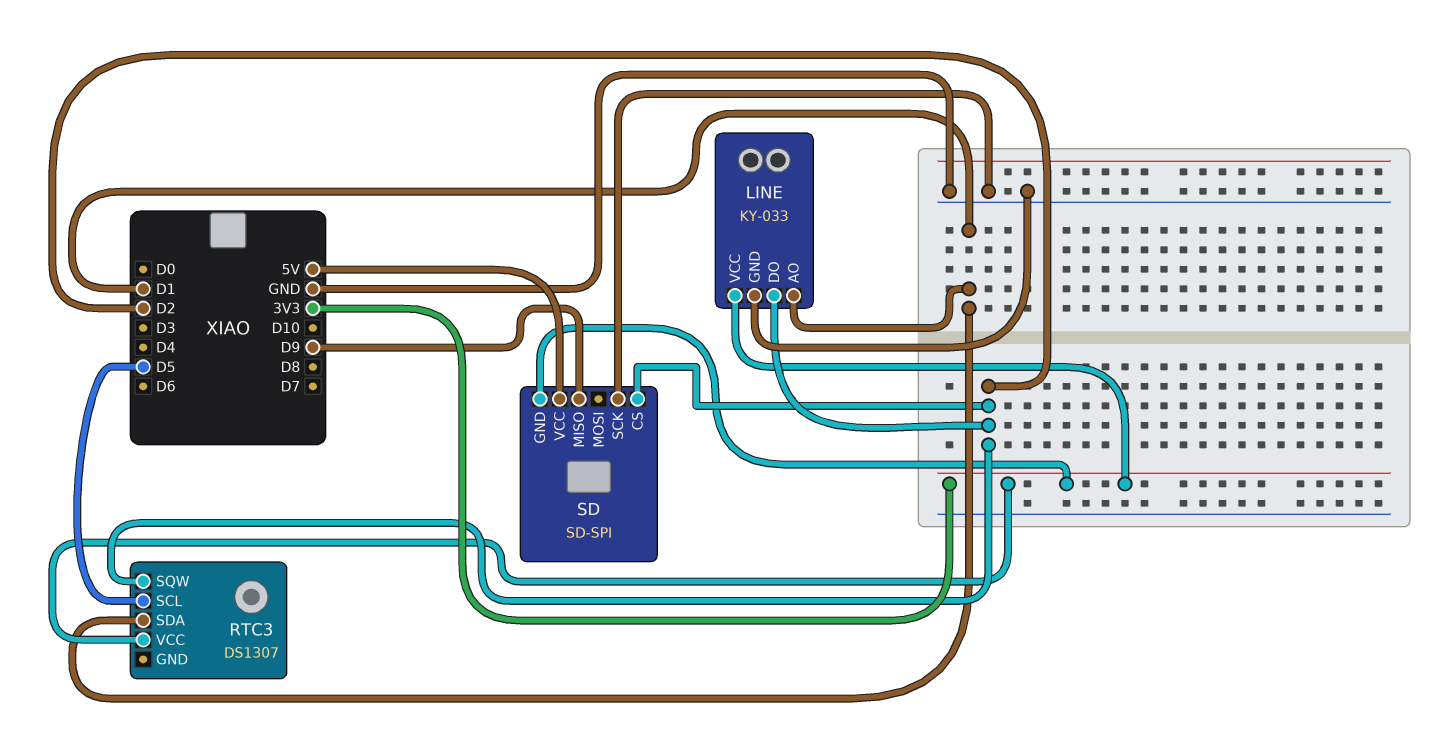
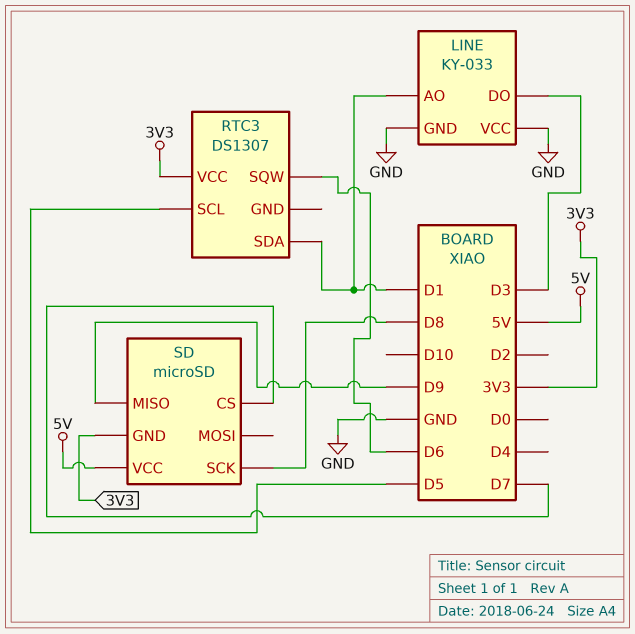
LINE pin DO: D2 -> D3
LINE pin VCC: 3V3 -> GND
RTC3 pin SQW: D2 -> D6
SD: SD-SPI -> microSD
SD pin CS: D2 -> D7
SD pin SCK: GND -> D8

